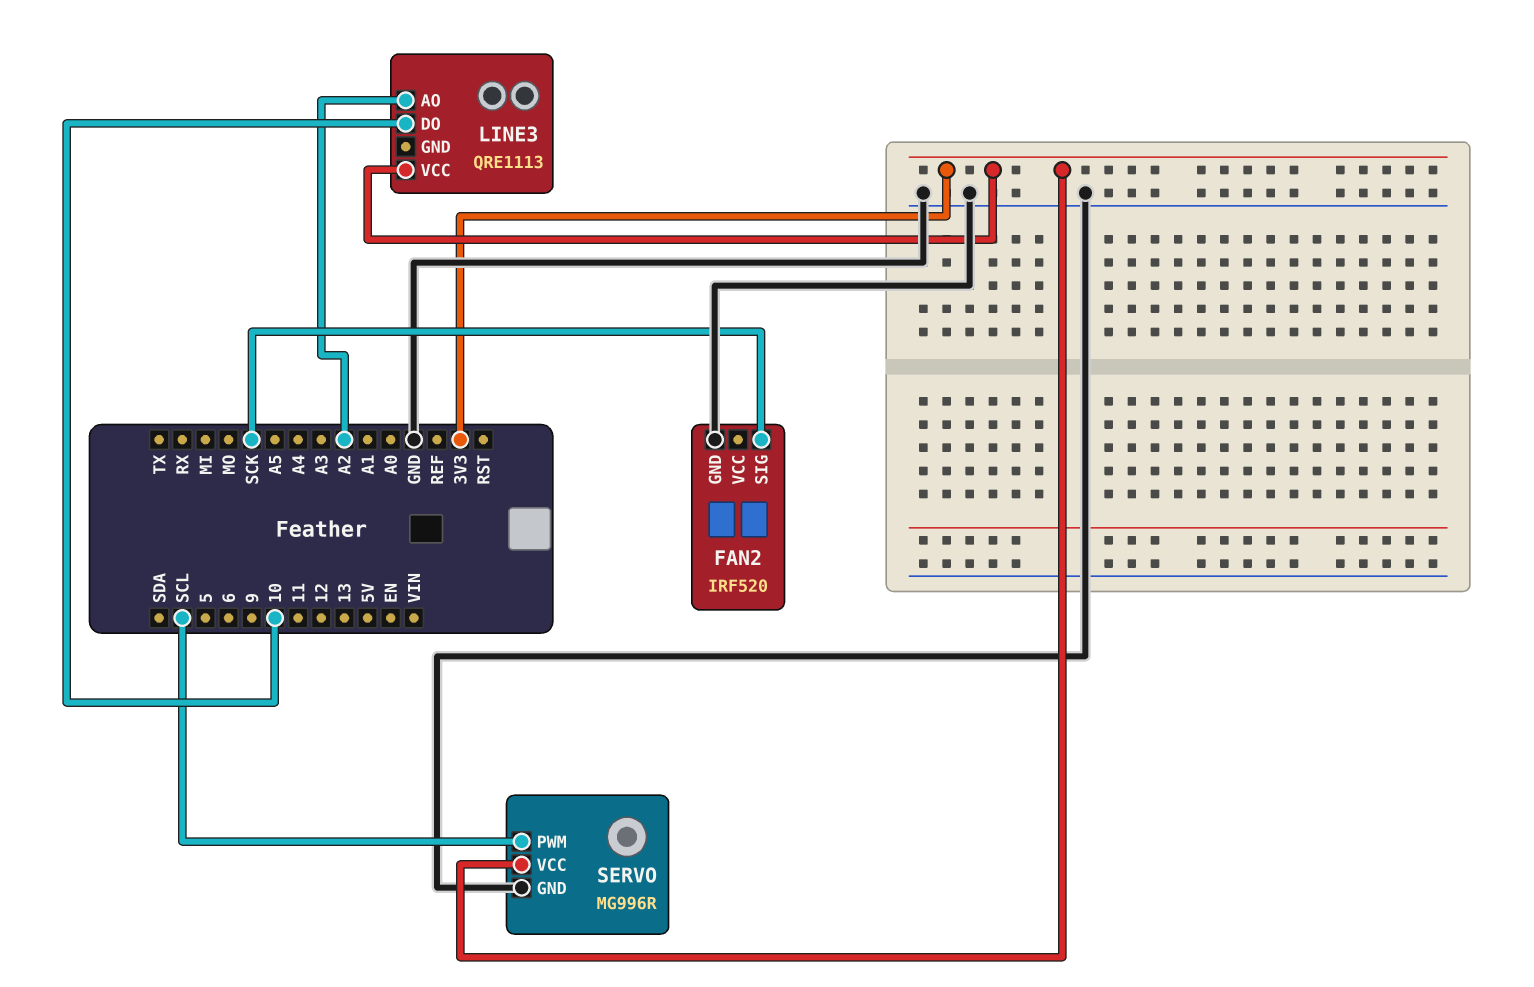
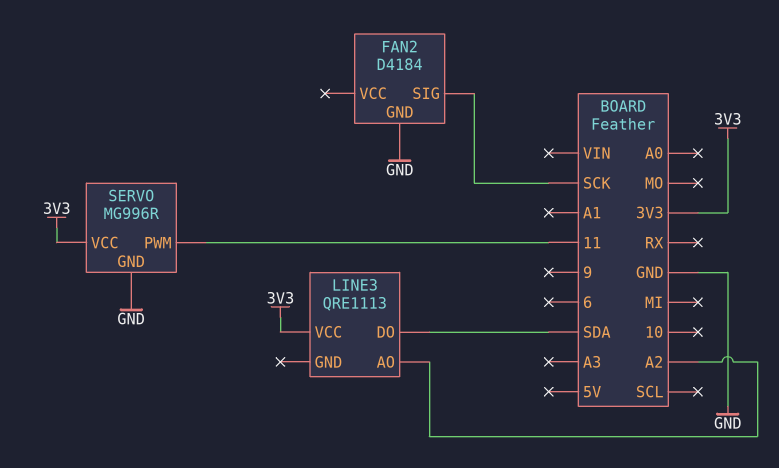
FAN2: IRF520 -> D4184
LINE3 pin DO: 10 -> SDA
SERVO pin PWM: SCL -> 11

